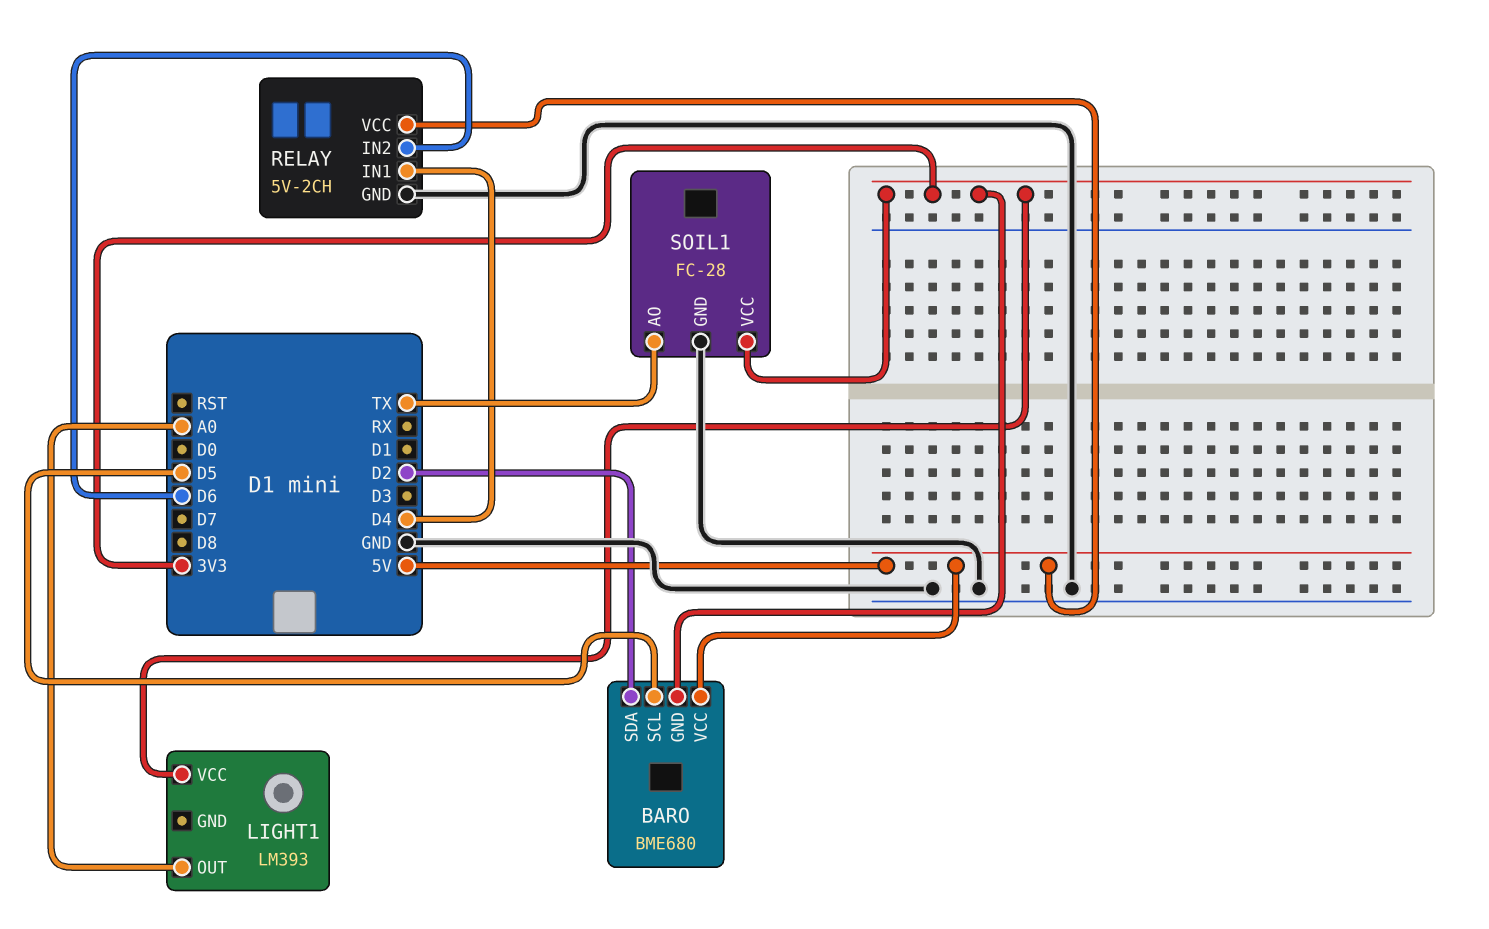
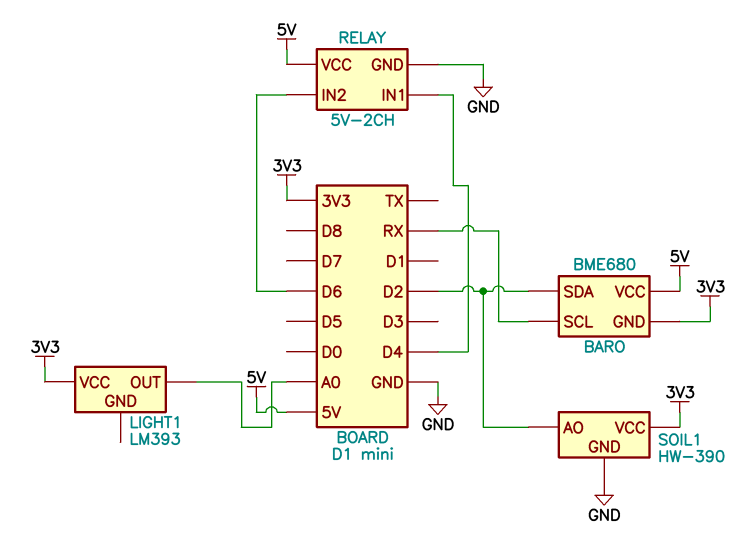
BARO pin SCL: D5 -> RX
SOIL1: FC-28 -> HW-390
SOIL1 pin AO: TX -> D2

